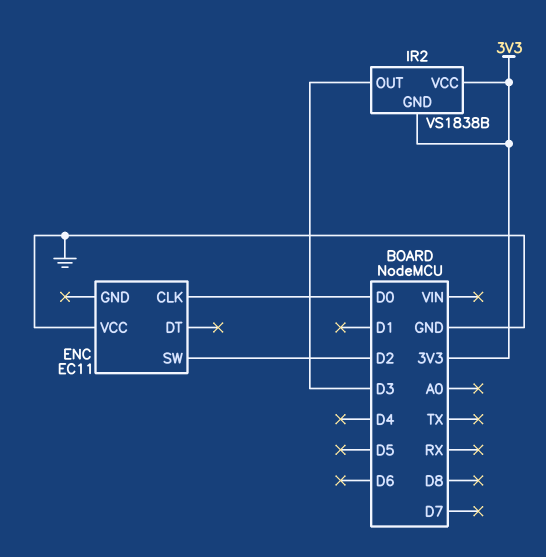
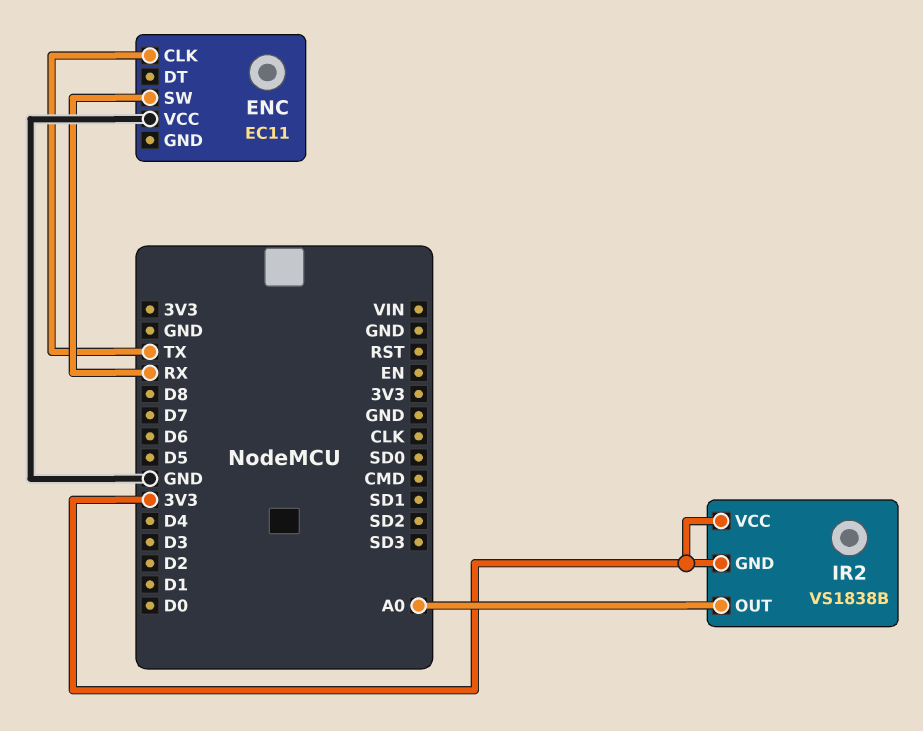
ENC pin CLK: D0 -> TX
ENC pin SW: D2 -> RX
IR2 pin OUT: D3 -> A0

